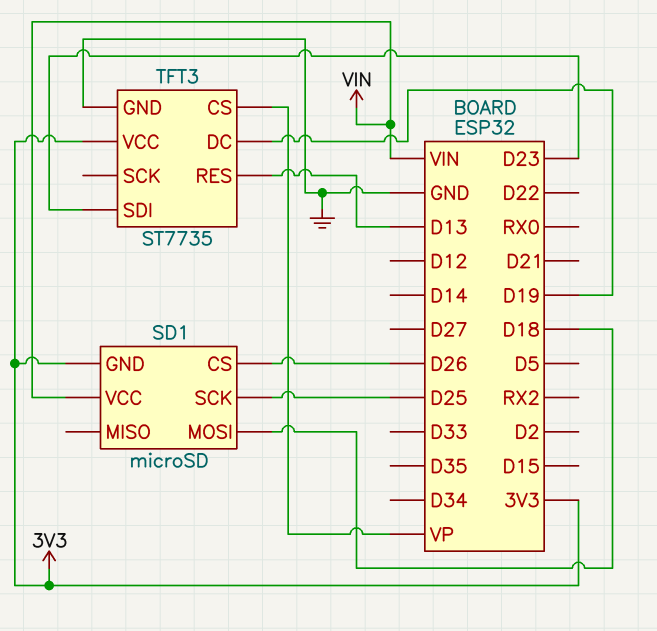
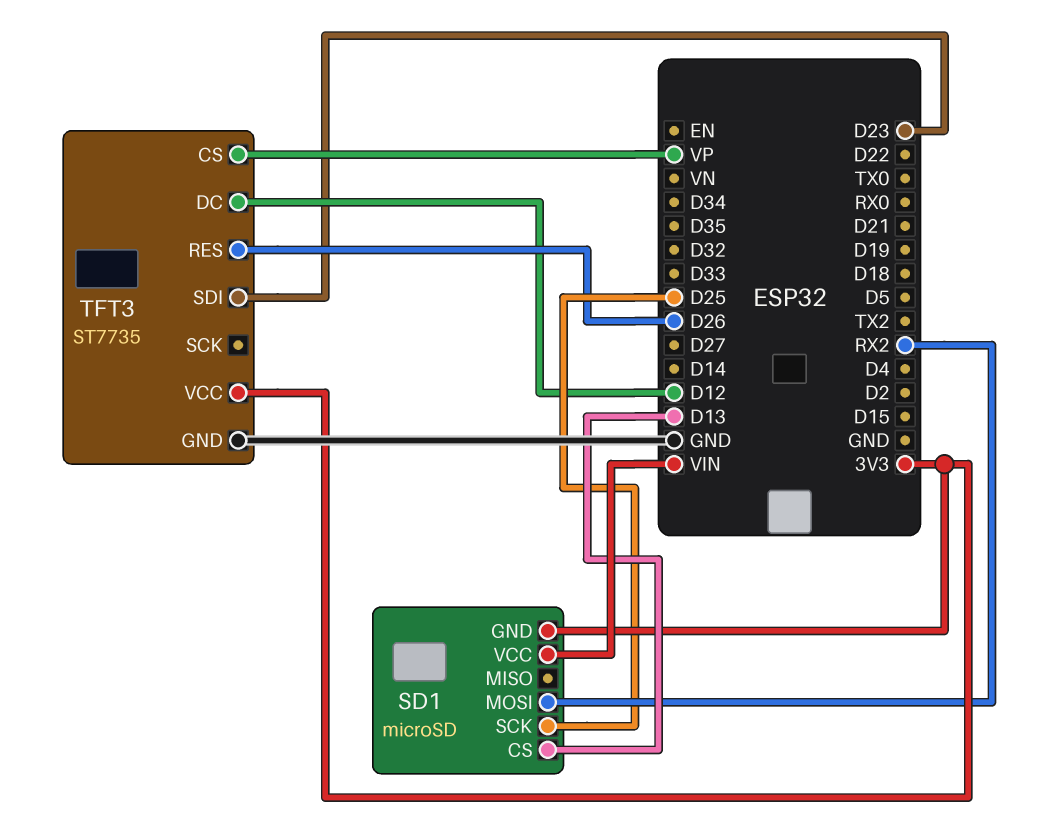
SD1 pin CS: D26 -> D13
SD1 pin MOSI: D18 -> RX2
TFT3 pin DC: D19 -> D12
TFT3 pin RES: D13 -> D26

